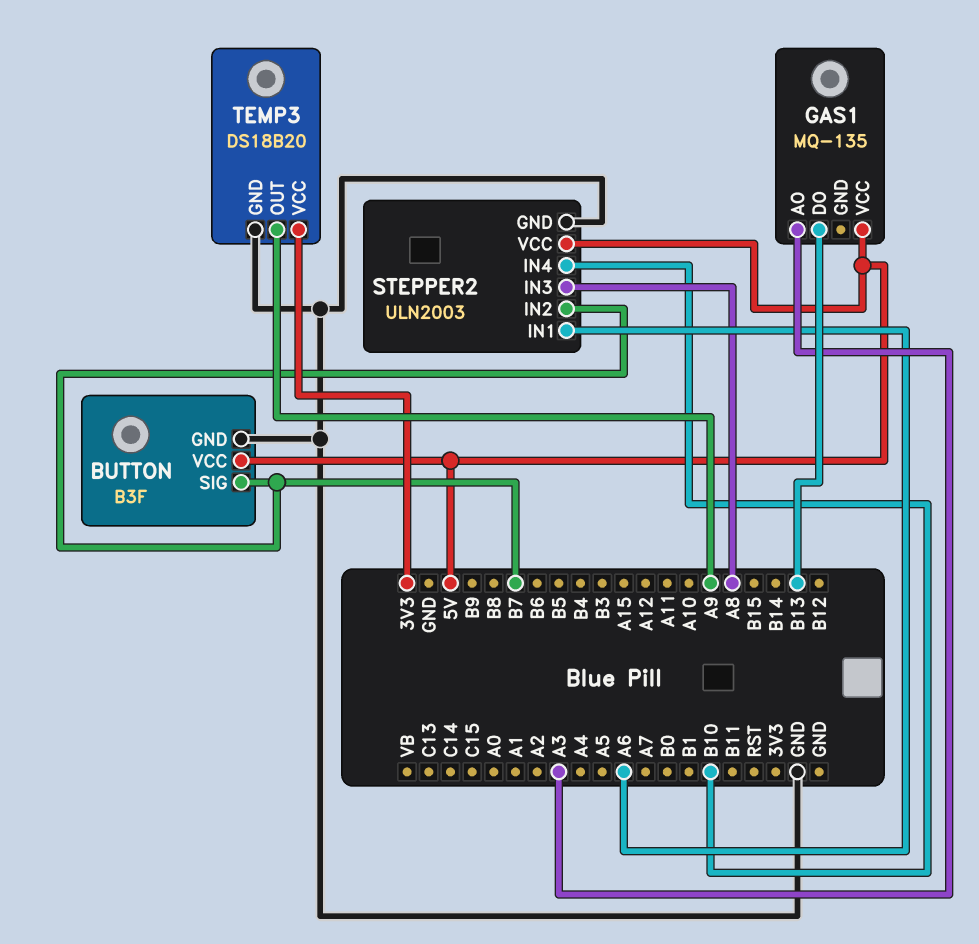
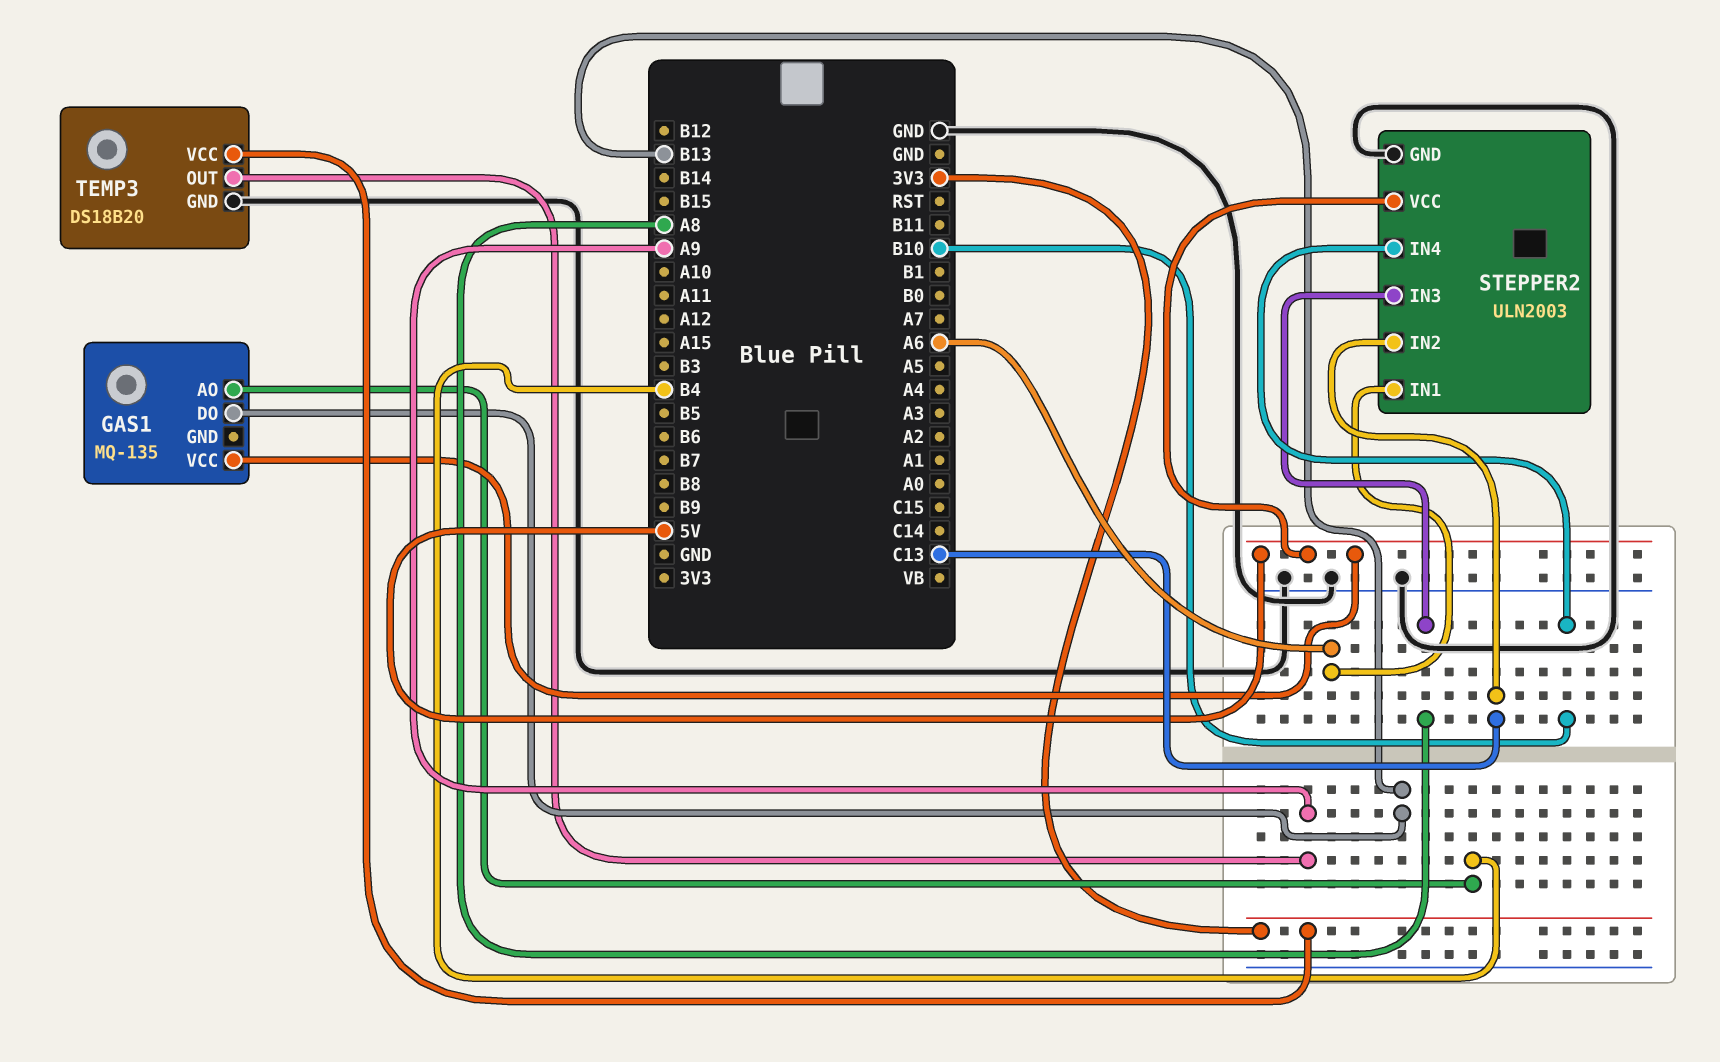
BUTTON: B3F -> none
BUTTON pin GND: GND -> none
BUTTON pin SIG: B7 -> none
BUTTON pin VCC: 5V -> none
GAS1 pin AO: A3 -> B4
STEPPER2 pin IN2: B7 -> C13

